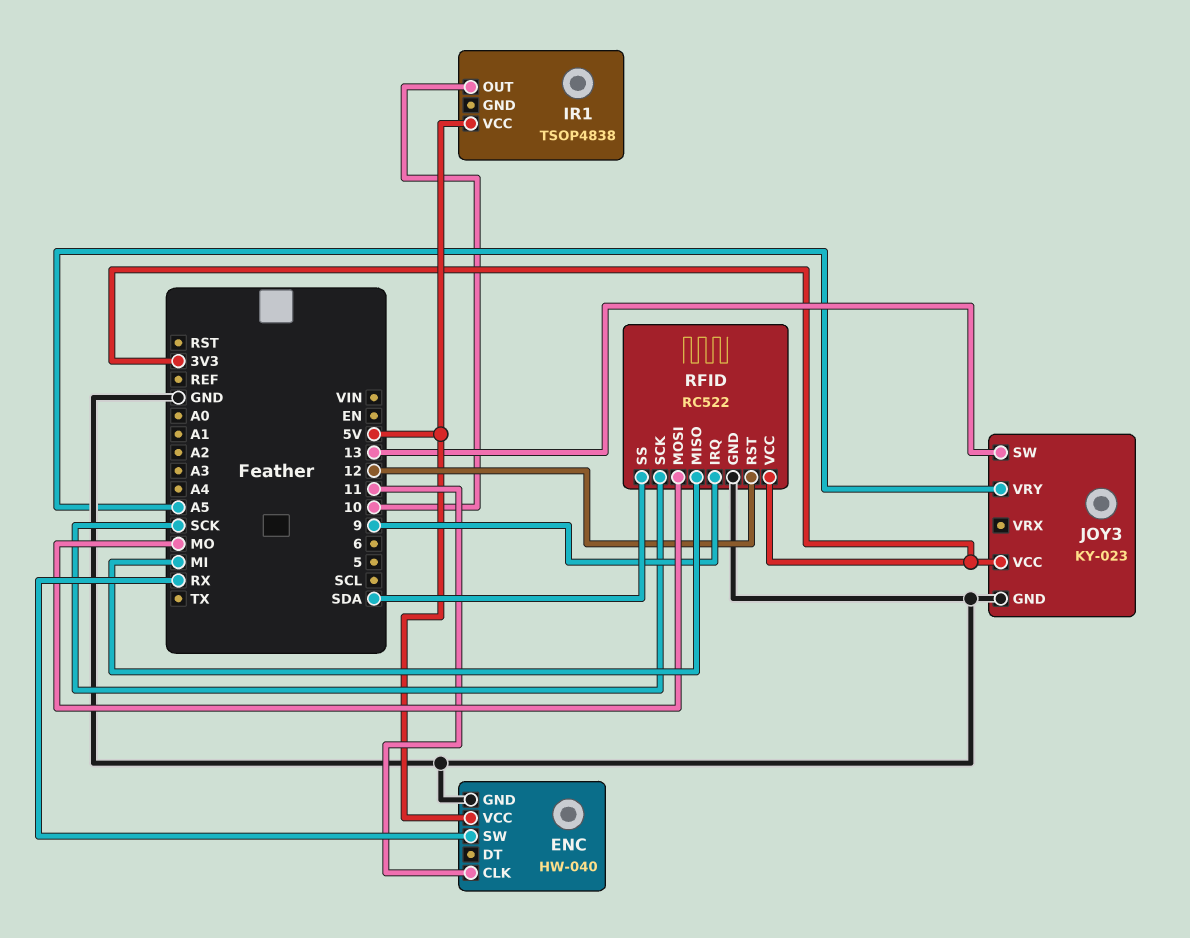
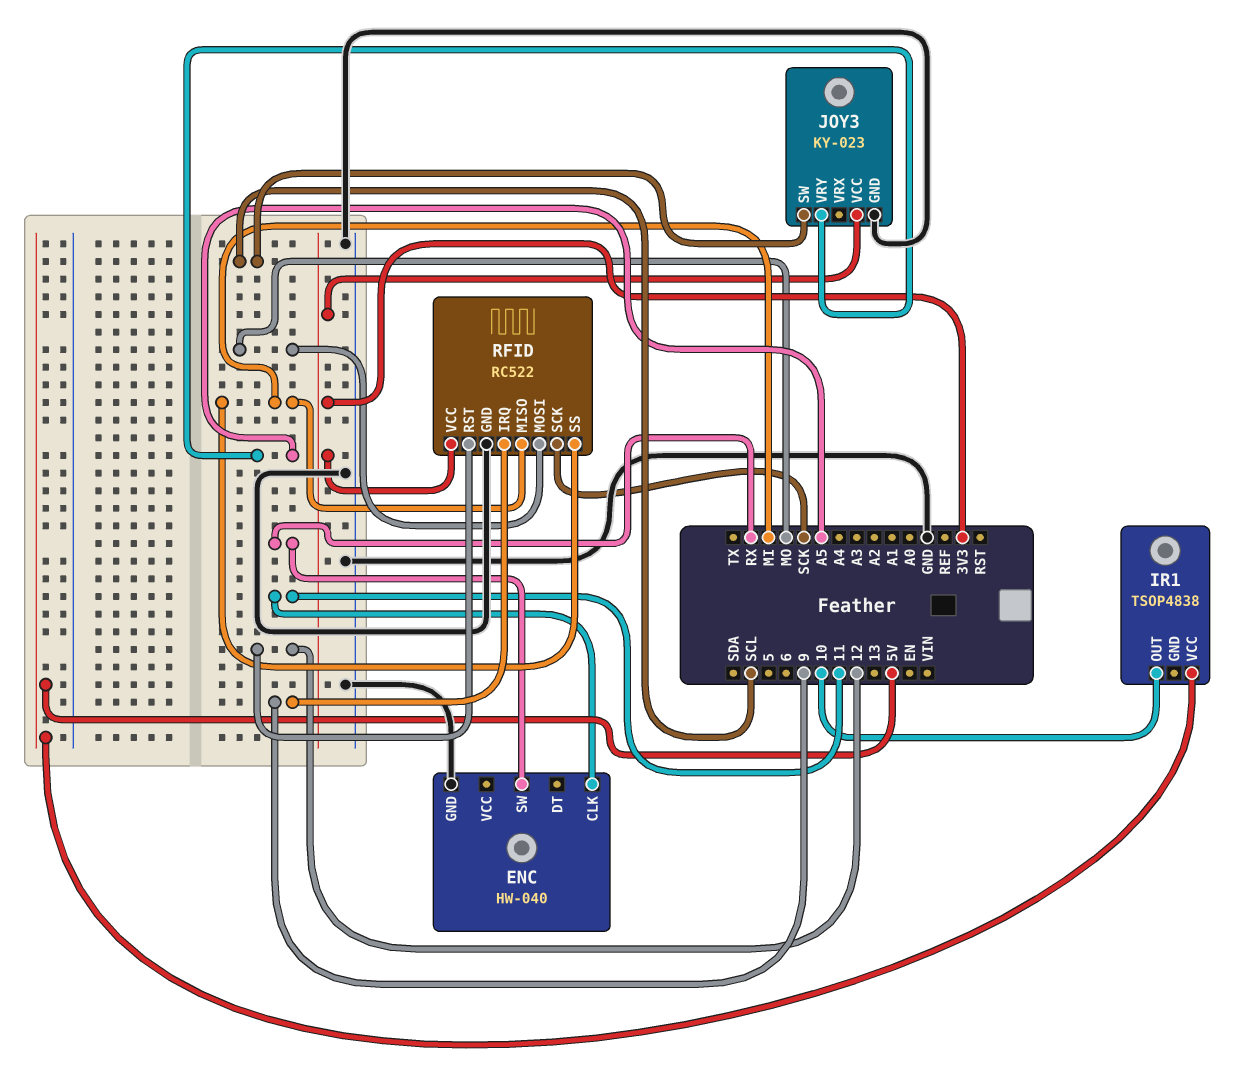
ENC pin VCC: 5V -> none
JOY3 pin SW: 13 -> SCL
RFID pin SS: SDA -> MI

